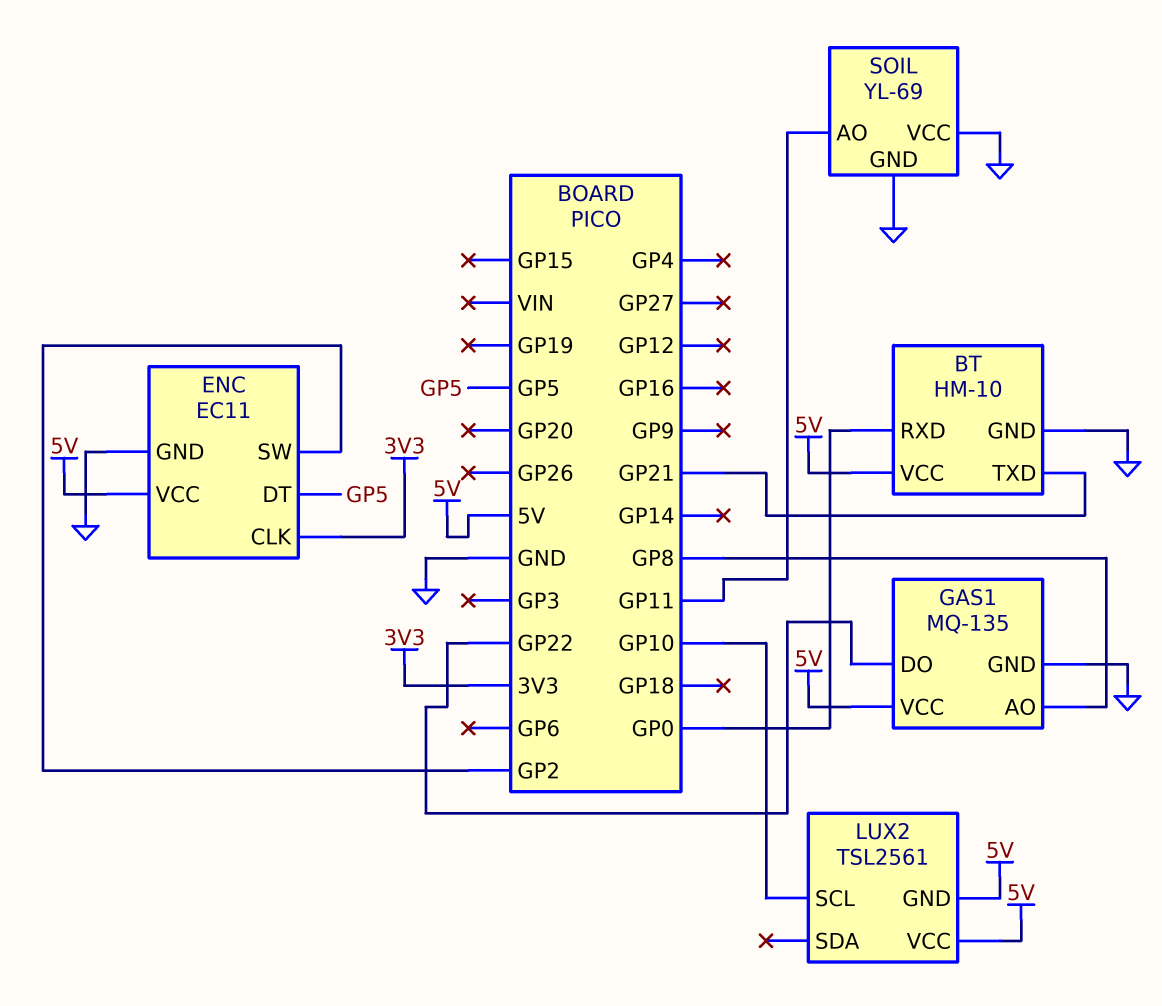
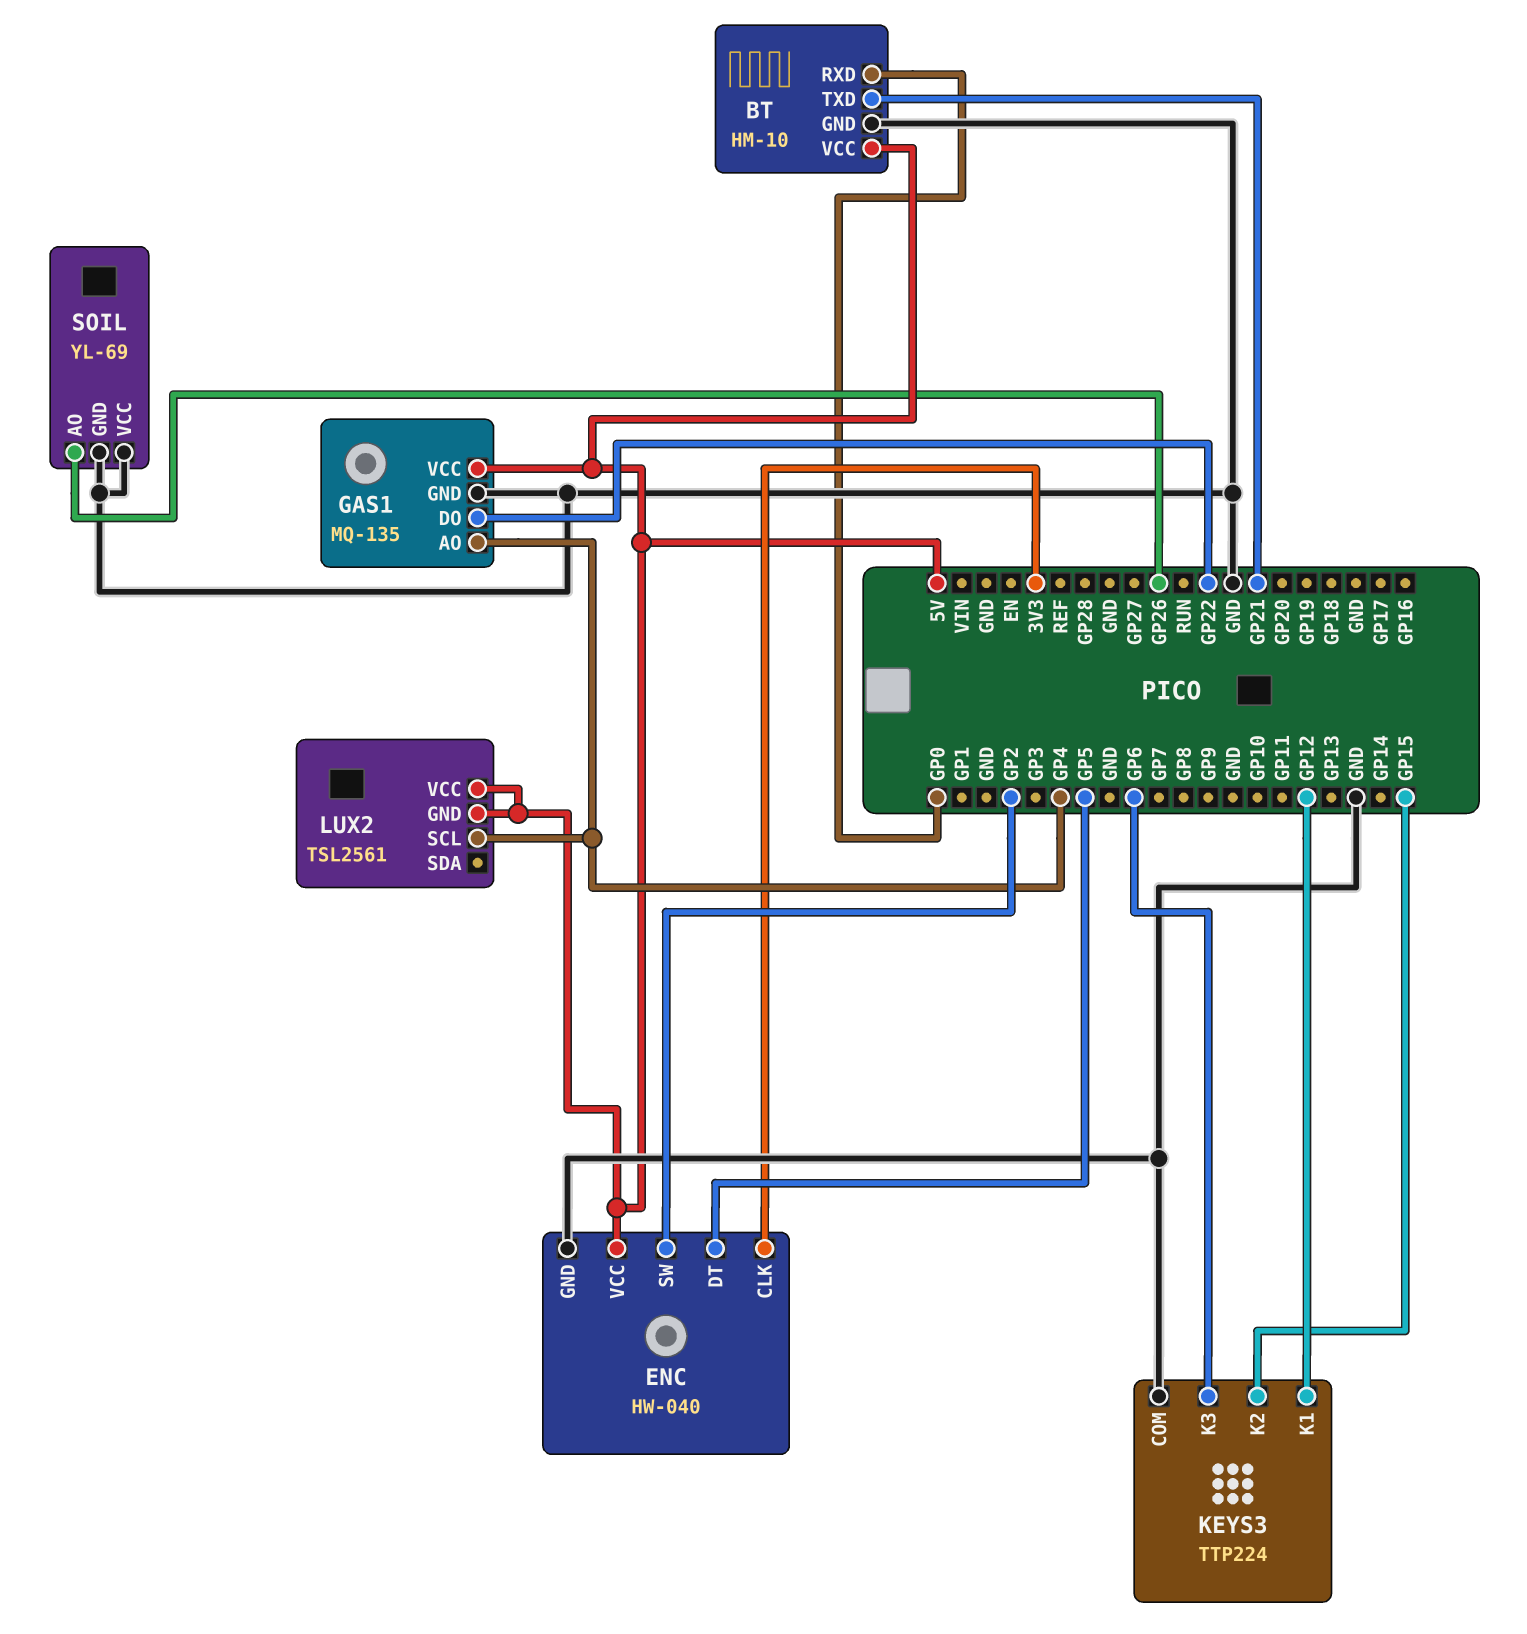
ENC: EC11 -> HW-040
GAS1 pin AO: GP8 -> GP4
KEYS3: none -> TTP224
KEYS3 pin COM: none -> GND
KEYS3 pin K1: none -> GP12
KEYS3 pin K2: none -> GP15
KEYS3 pin K3: none -> GP6
LUX2 pin SCL: GP10 -> GP4
SOIL pin AO: GP11 -> GP26

